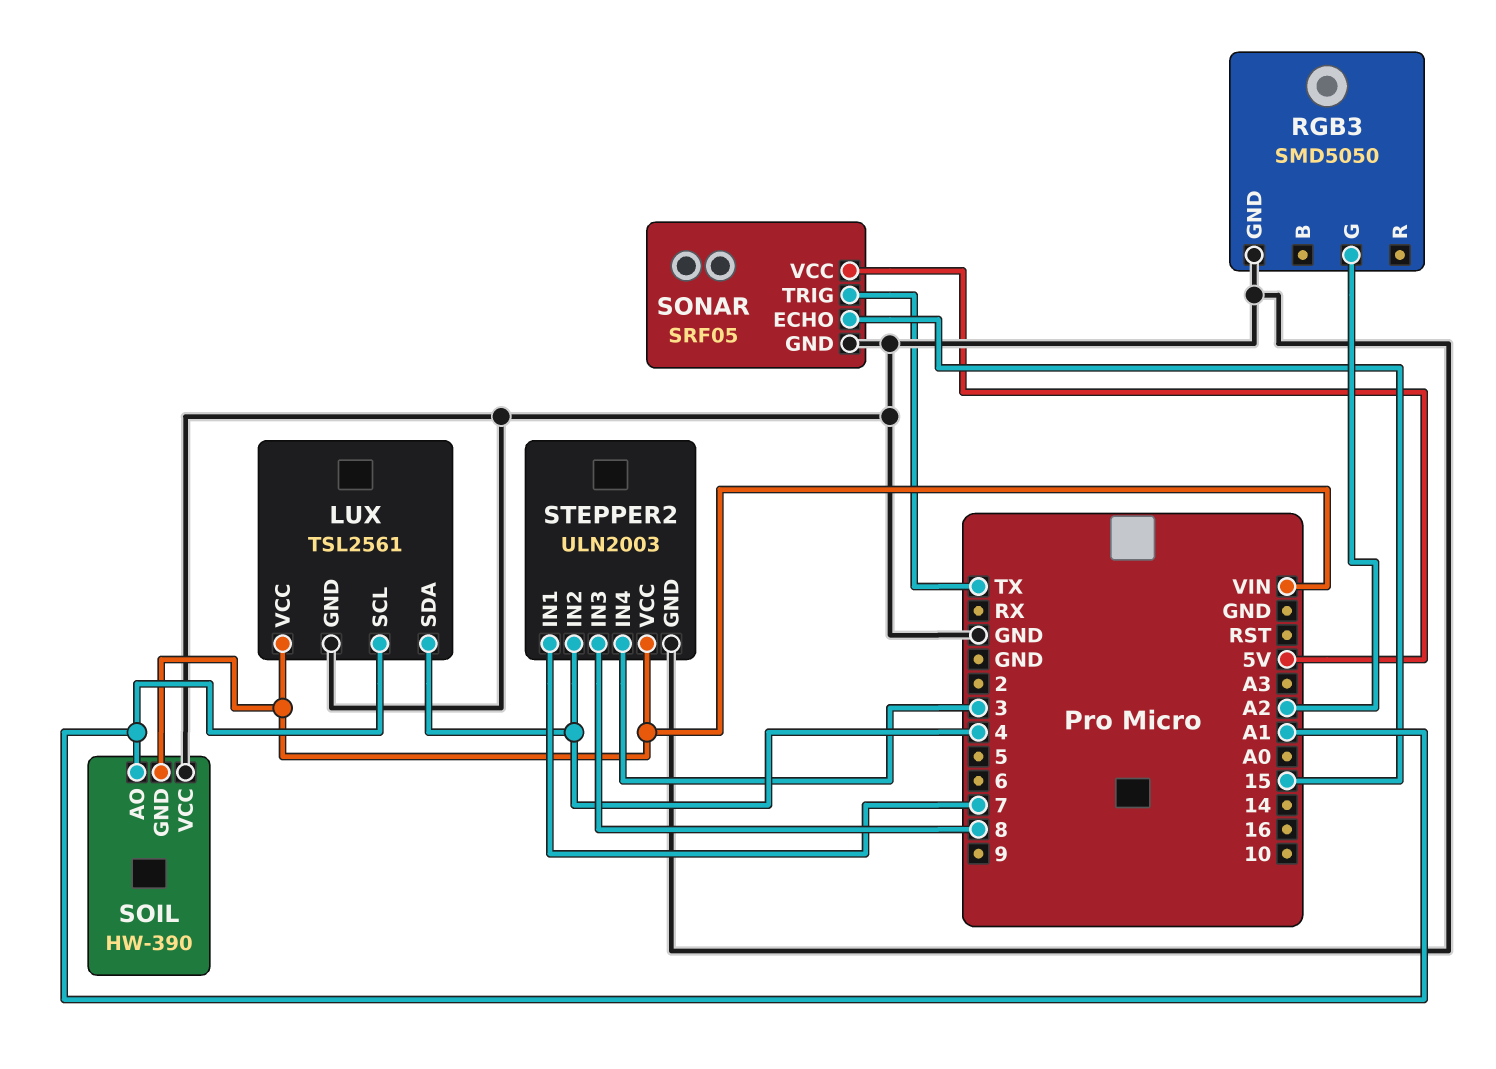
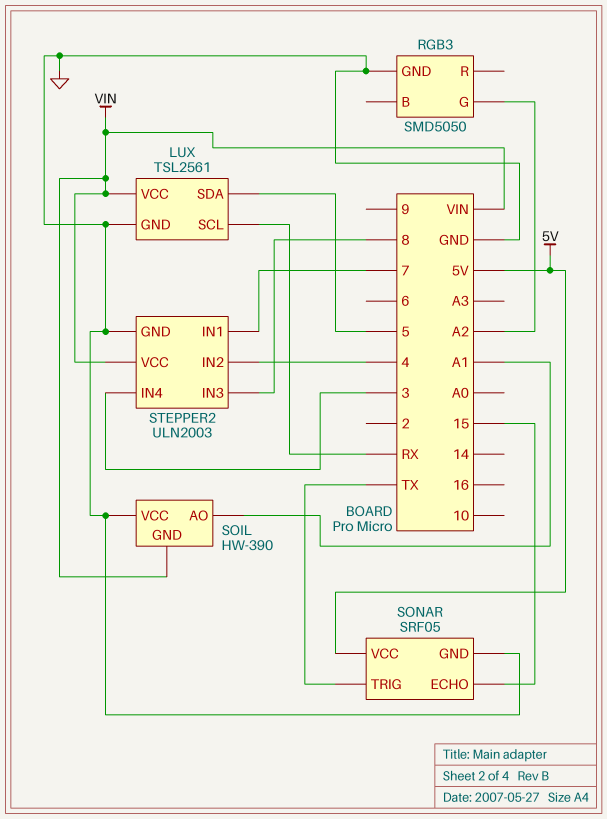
LUX pin SCL: A1 -> RX
LUX pin SDA: 4 -> 5

